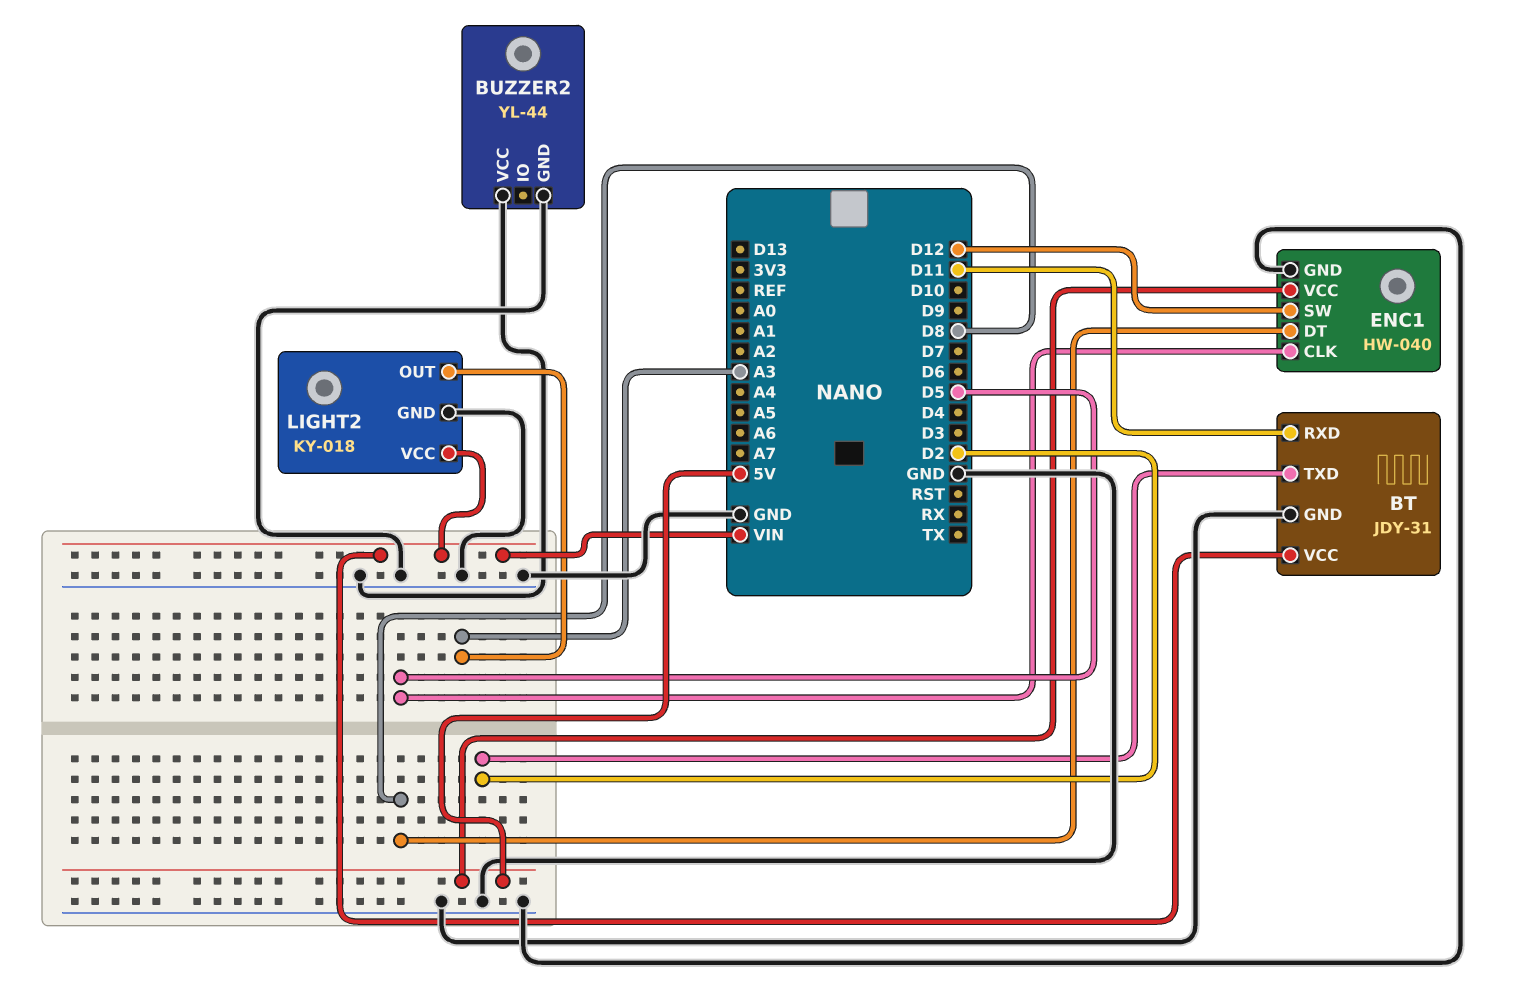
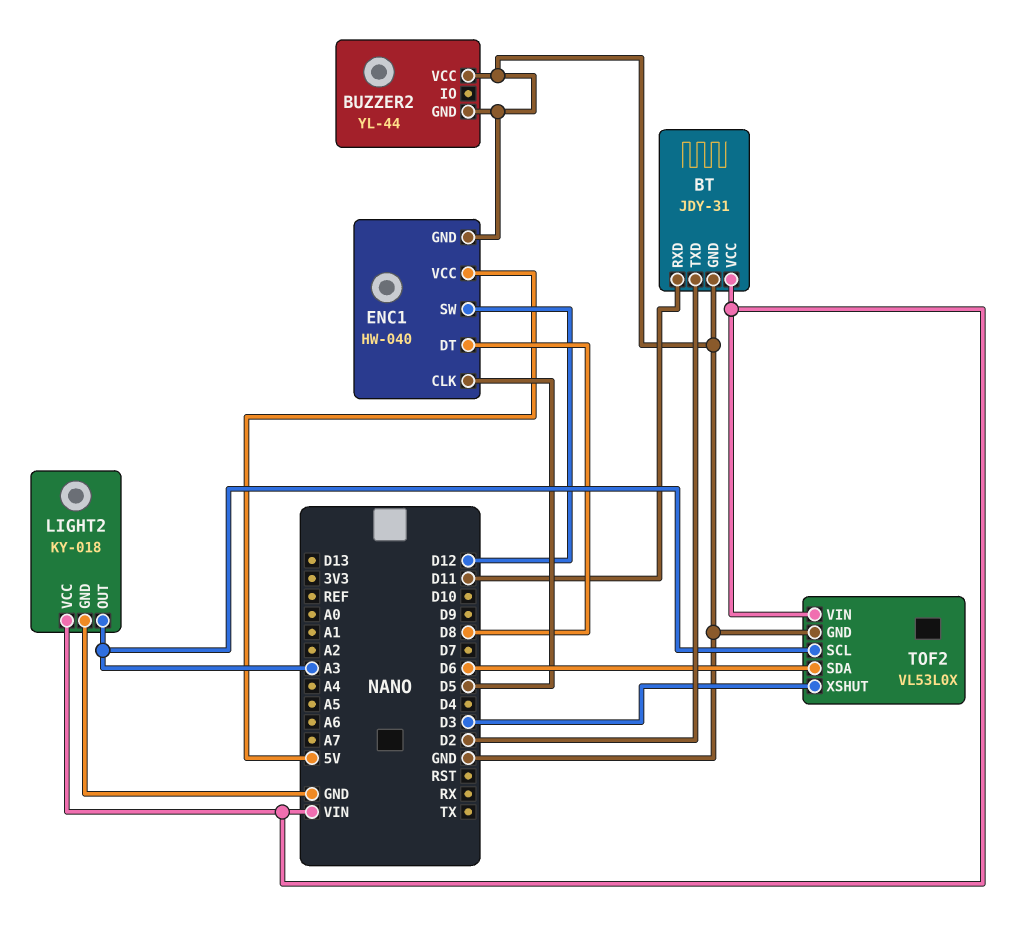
TOF2: none -> VL53L0X
TOF2 pin GND: none -> GND
TOF2 pin SCL: none -> A3
TOF2 pin SDA: none -> D6
TOF2 pin VIN: none -> VIN
TOF2 pin XSHUT: none -> D3

